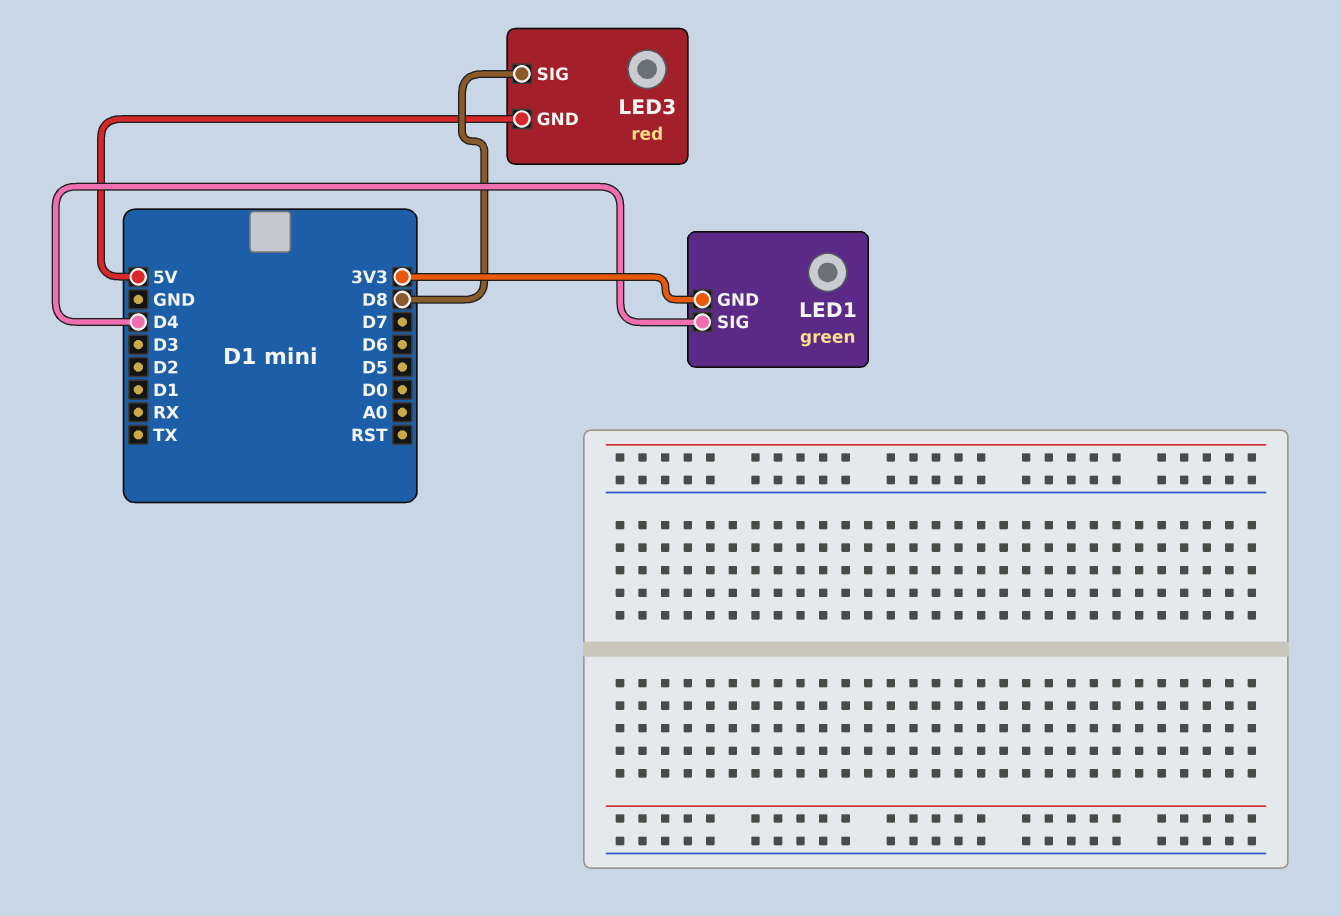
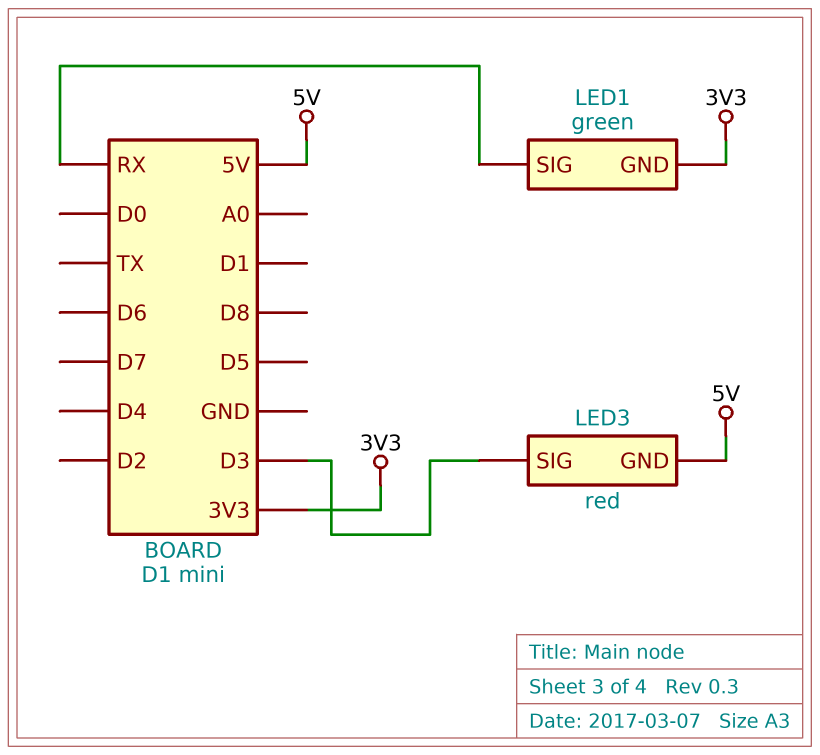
LED1 pin SIG: D4 -> RX
LED3 pin SIG: D8 -> D3

